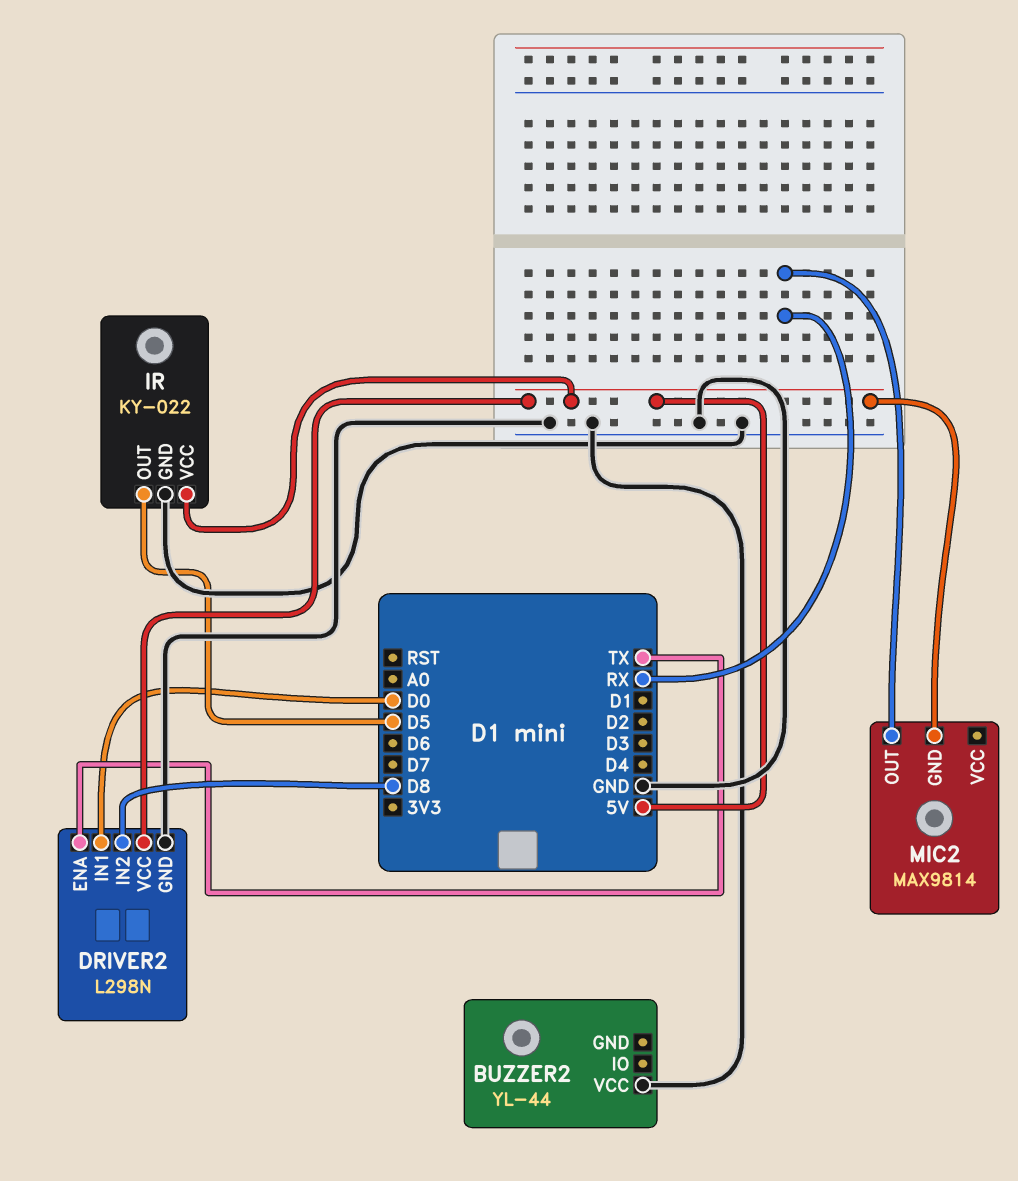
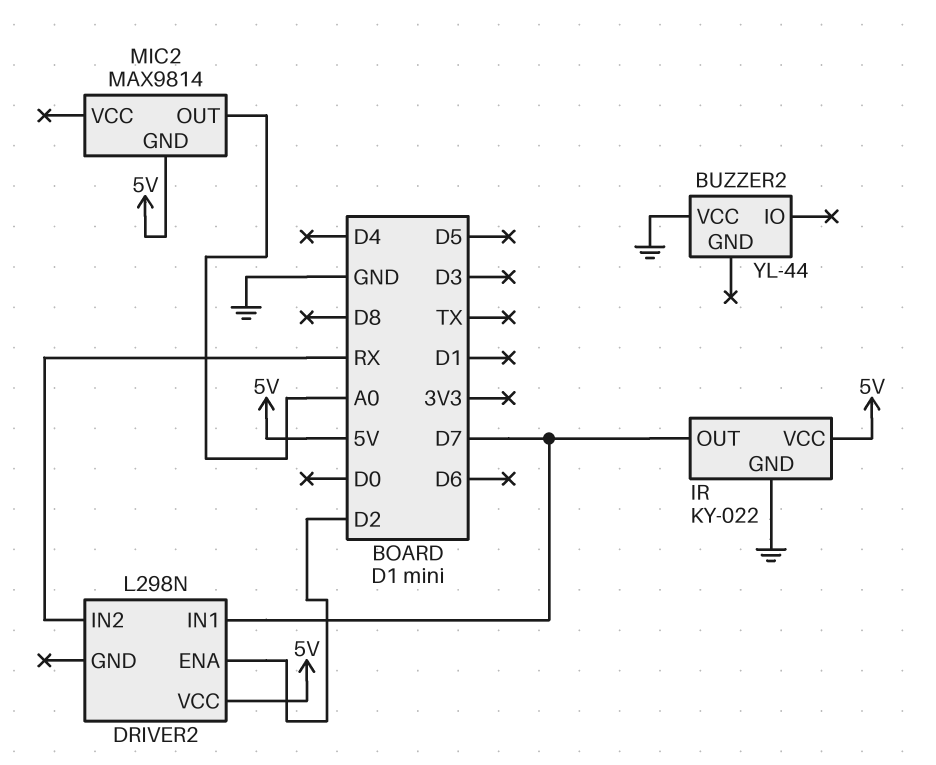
DRIVER2 pin ENA: TX -> D2
DRIVER2 pin GND: GND -> none
DRIVER2 pin IN1: D0 -> D7
DRIVER2 pin IN2: D8 -> RX
IR pin OUT: D5 -> D7
MIC2 pin OUT: RX -> A0

